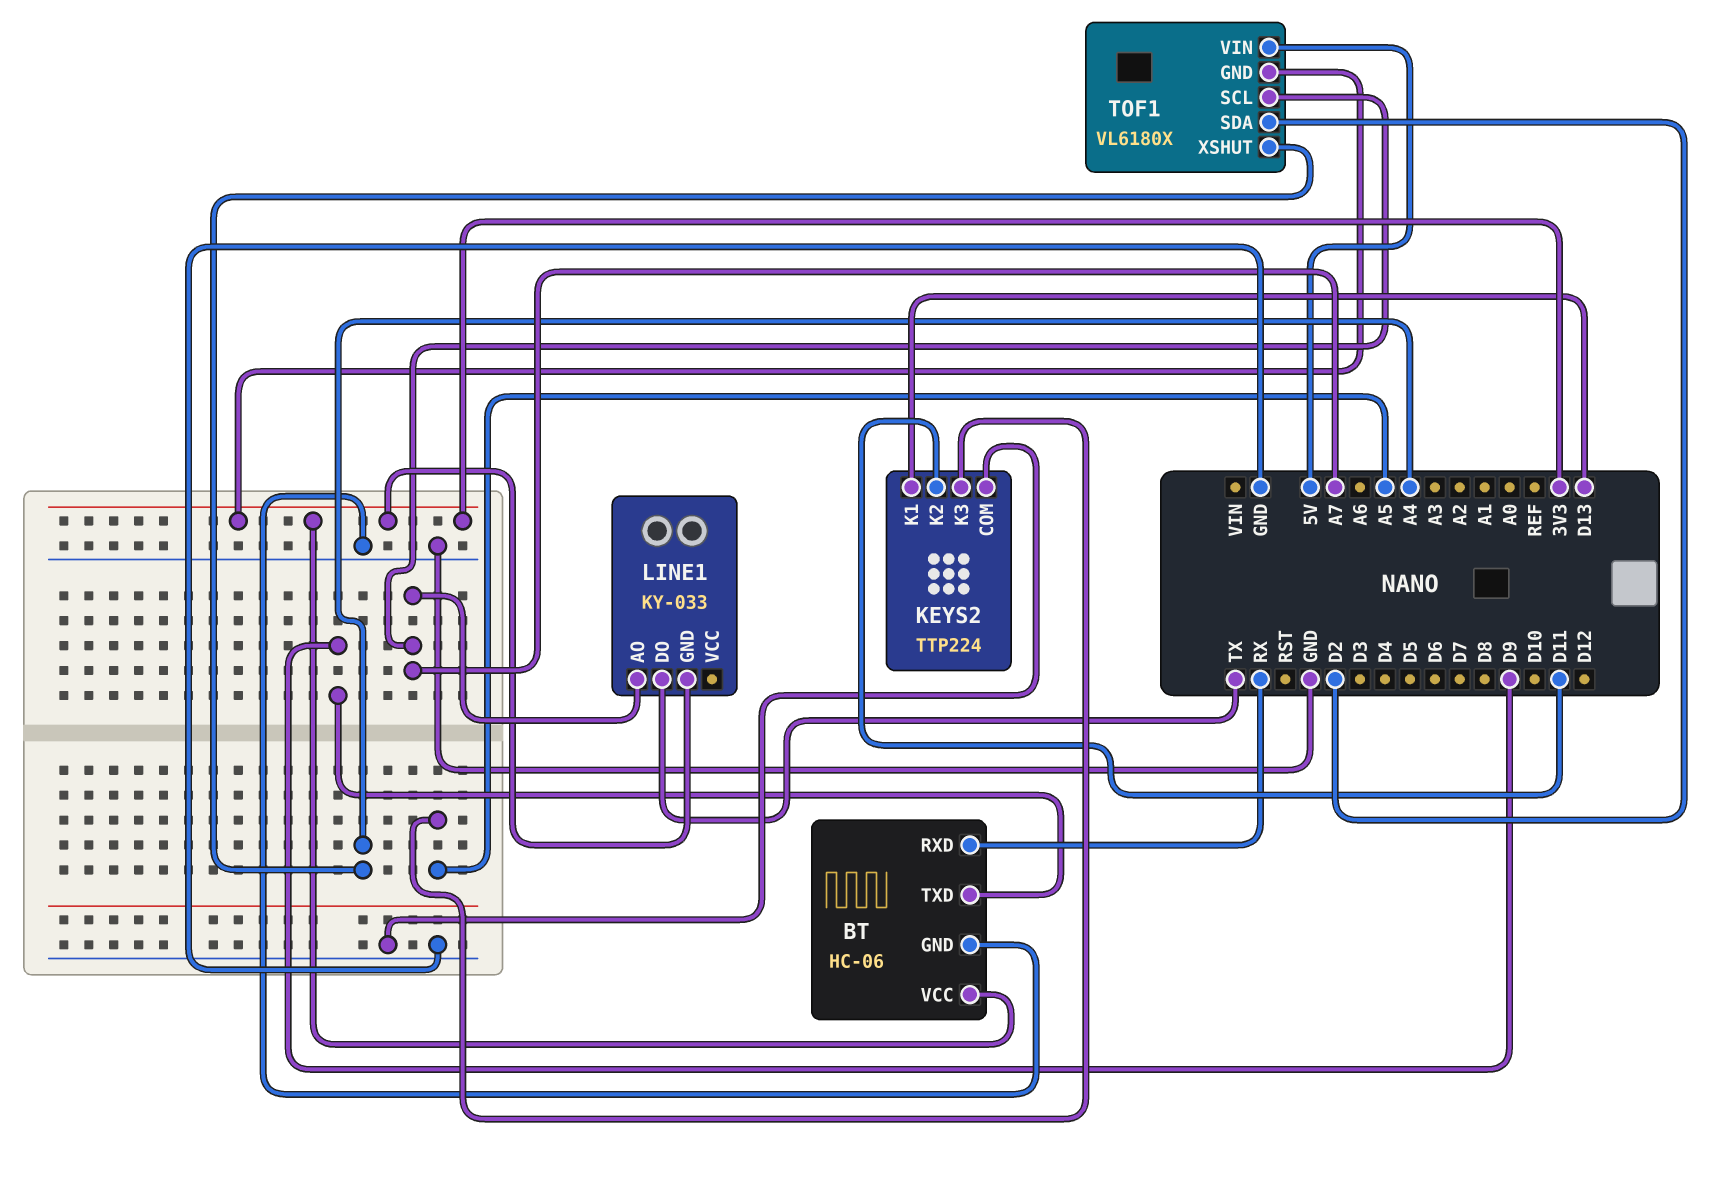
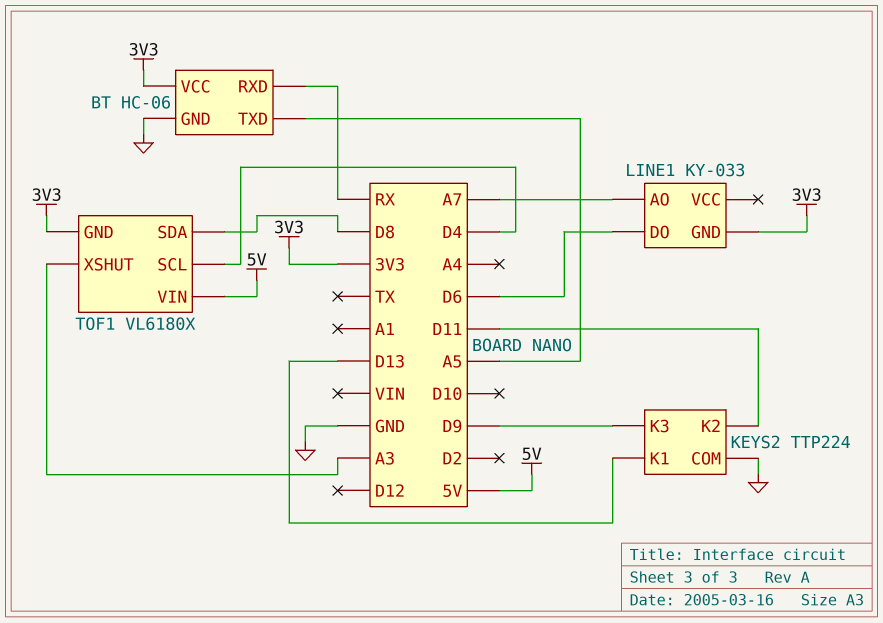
BT pin TXD: D9 -> A5
KEYS2 pin K3: A5 -> D9
LINE1 pin DO: TX -> D6
TOF1 pin SCL: A7 -> D4
TOF1 pin SDA: D2 -> D8
TOF1 pin XSHUT: A4 -> A3

